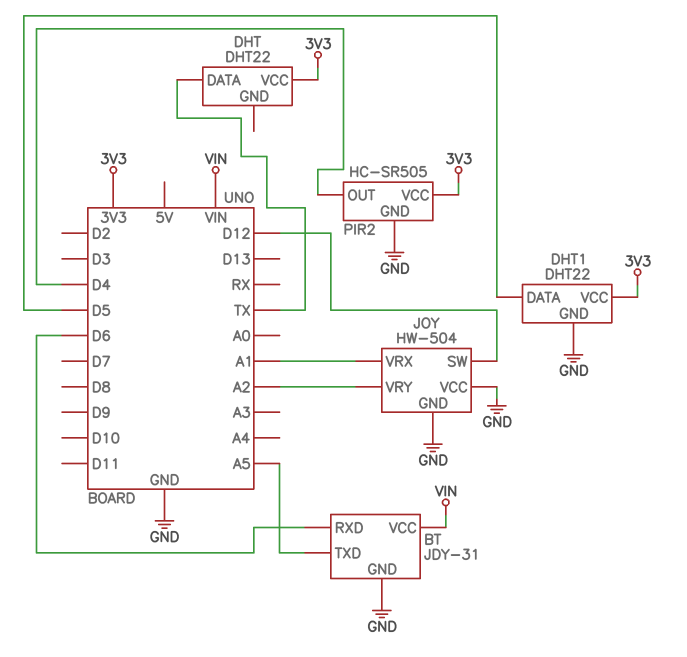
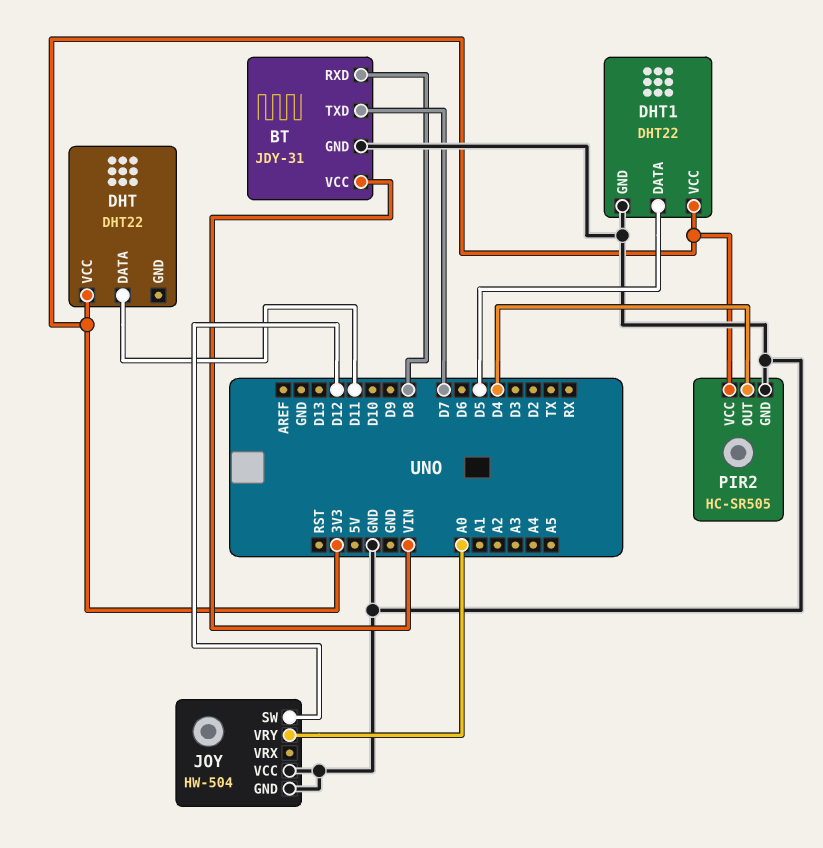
BT pin RXD: D6 -> D8
BT pin TXD: A5 -> D7
DHT pin DATA: TX -> D11
JOY pin VRX: A1 -> none
JOY pin VRY: A2 -> A0

